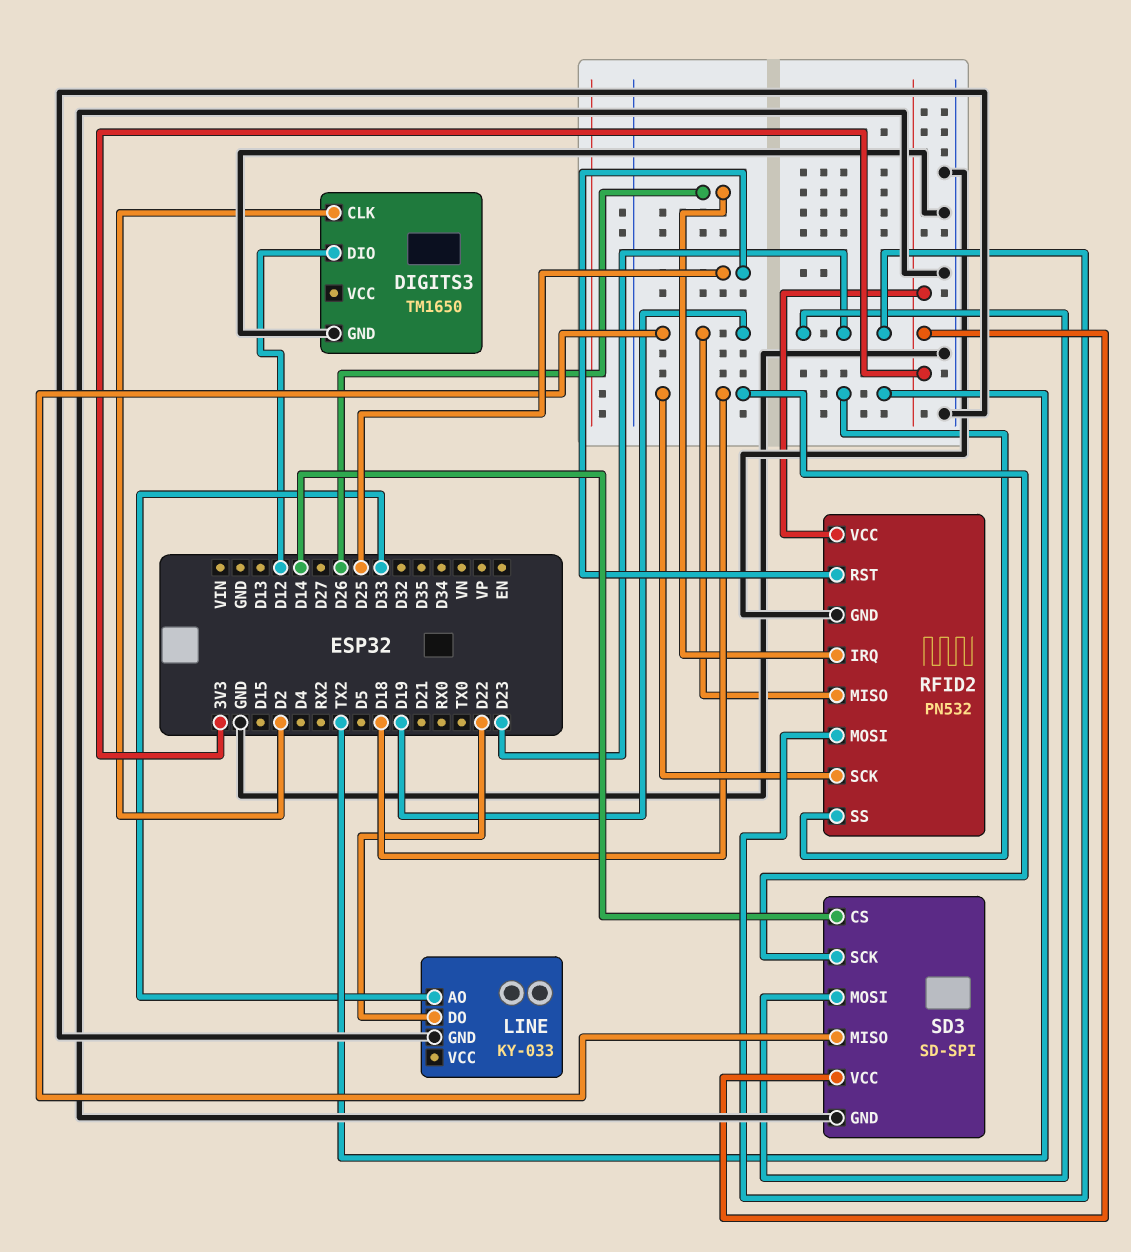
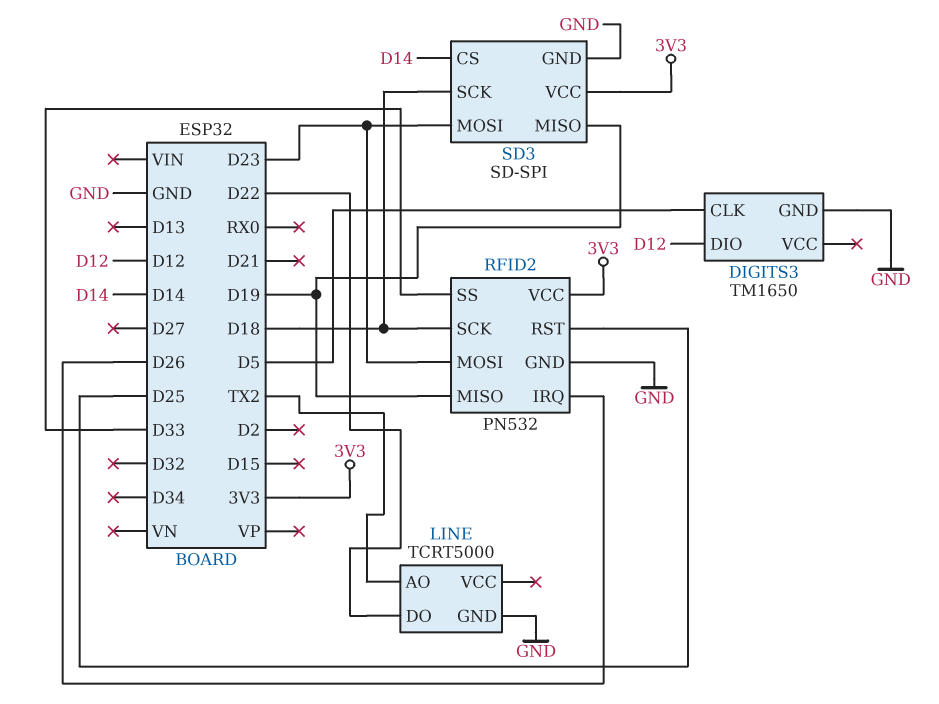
DIGITS3 pin CLK: D2 -> D5
LINE: KY-033 -> TCRT5000
LINE pin AO: D33 -> TX2
RFID2 pin SS: TX2 -> D33

